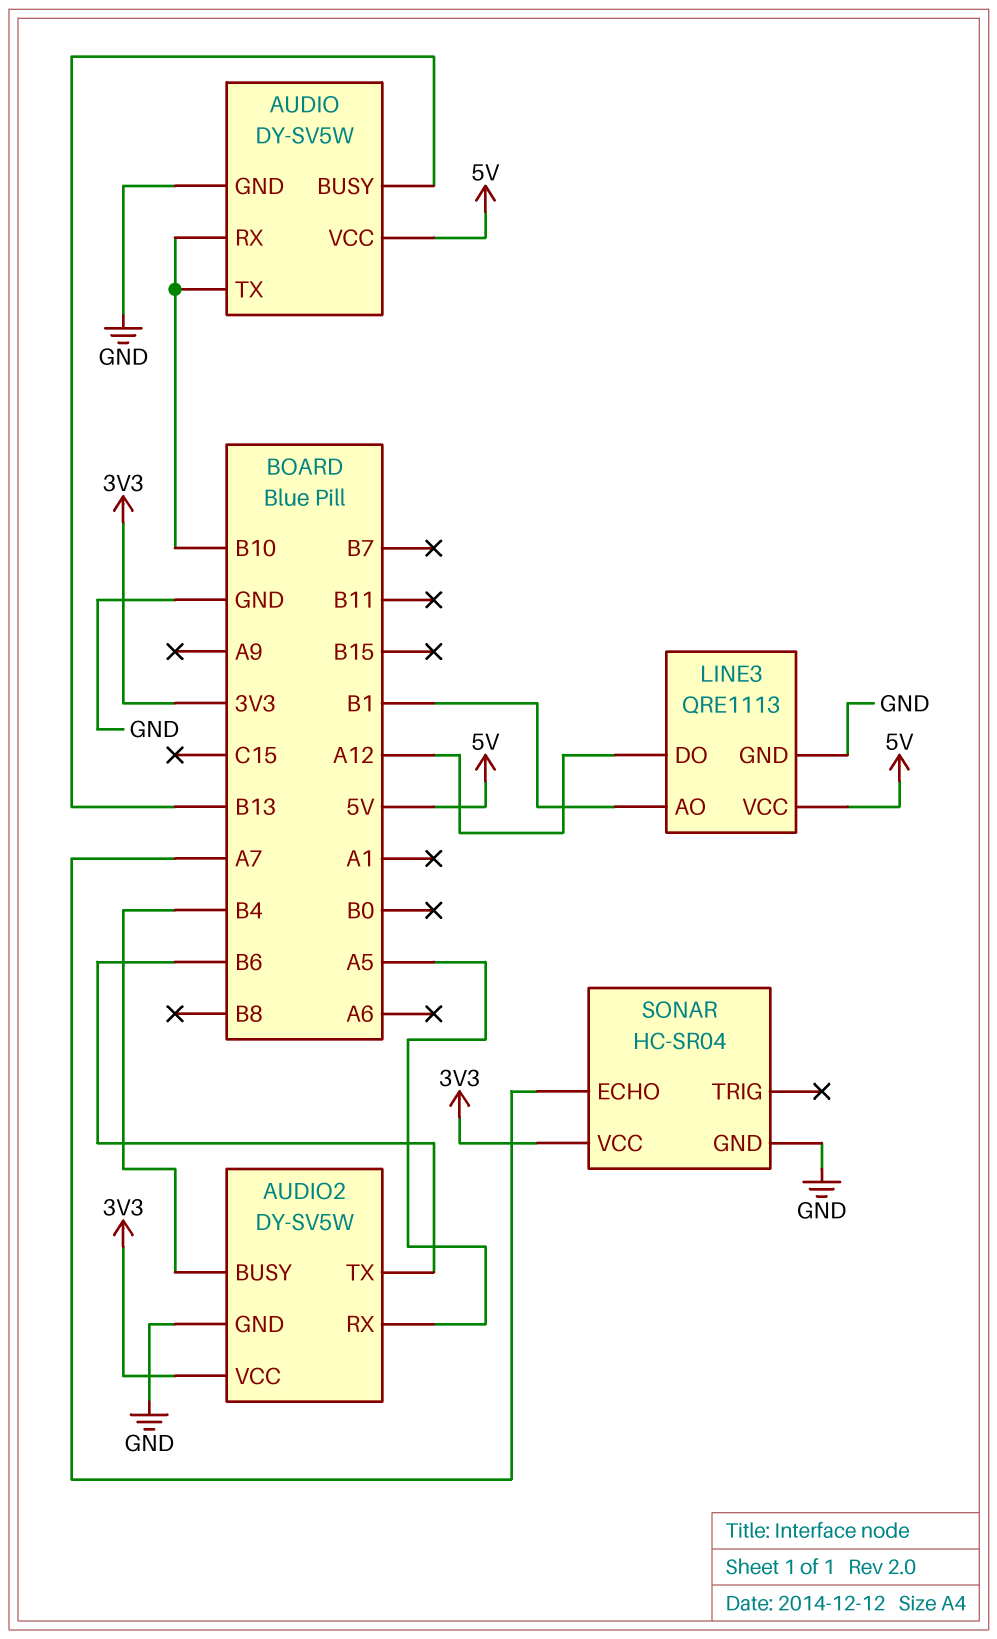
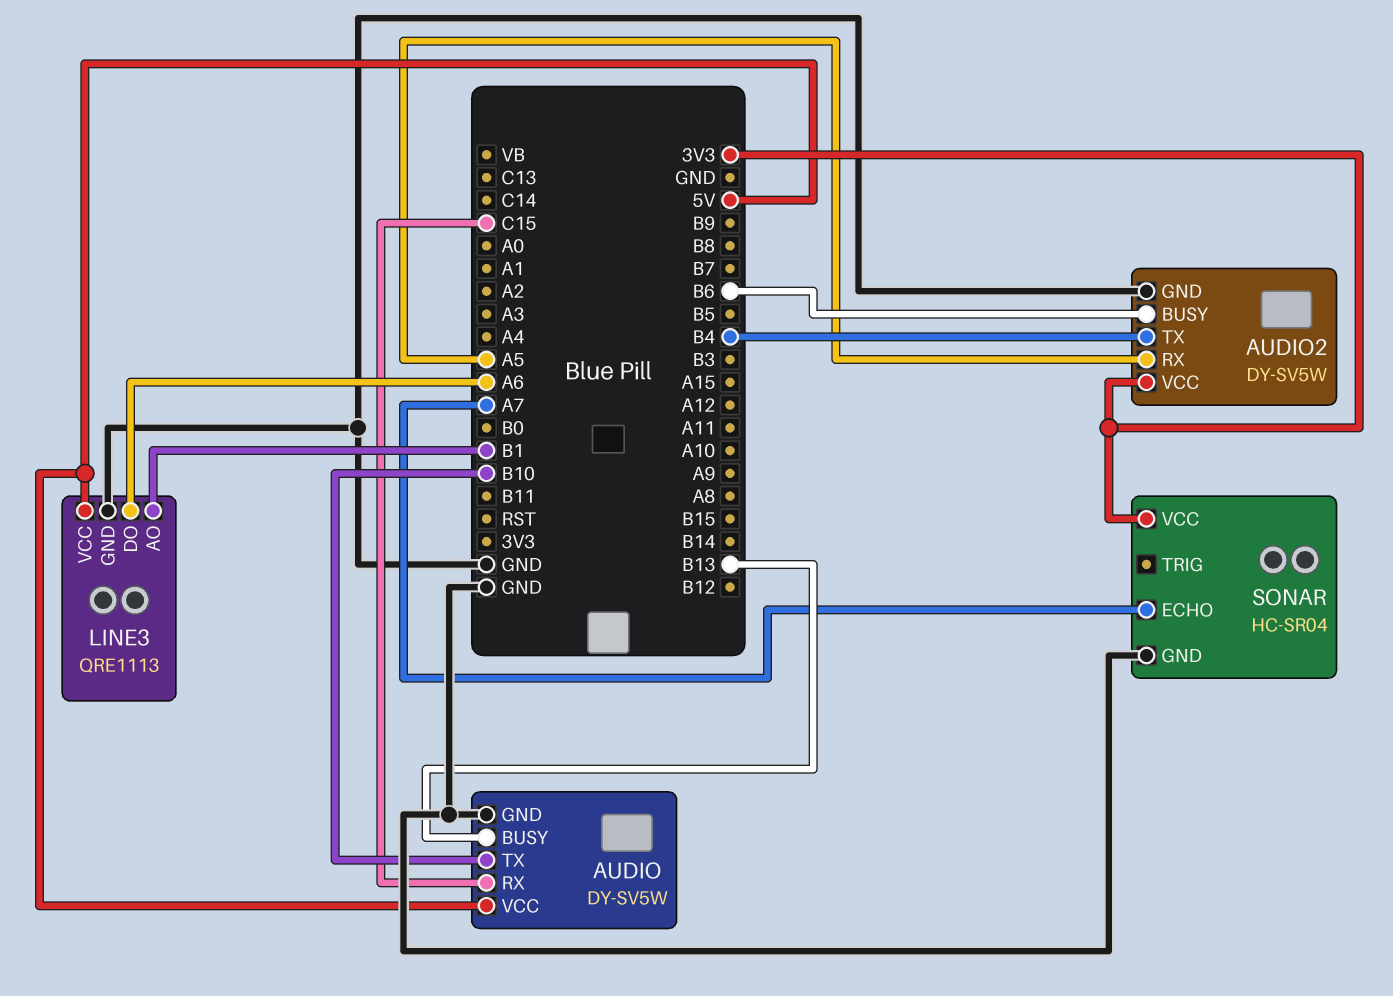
AUDIO pin RX: B10 -> C15
AUDIO2 pin BUSY: B4 -> B6
AUDIO2 pin TX: B6 -> B4
LINE3 pin DO: A12 -> A6

